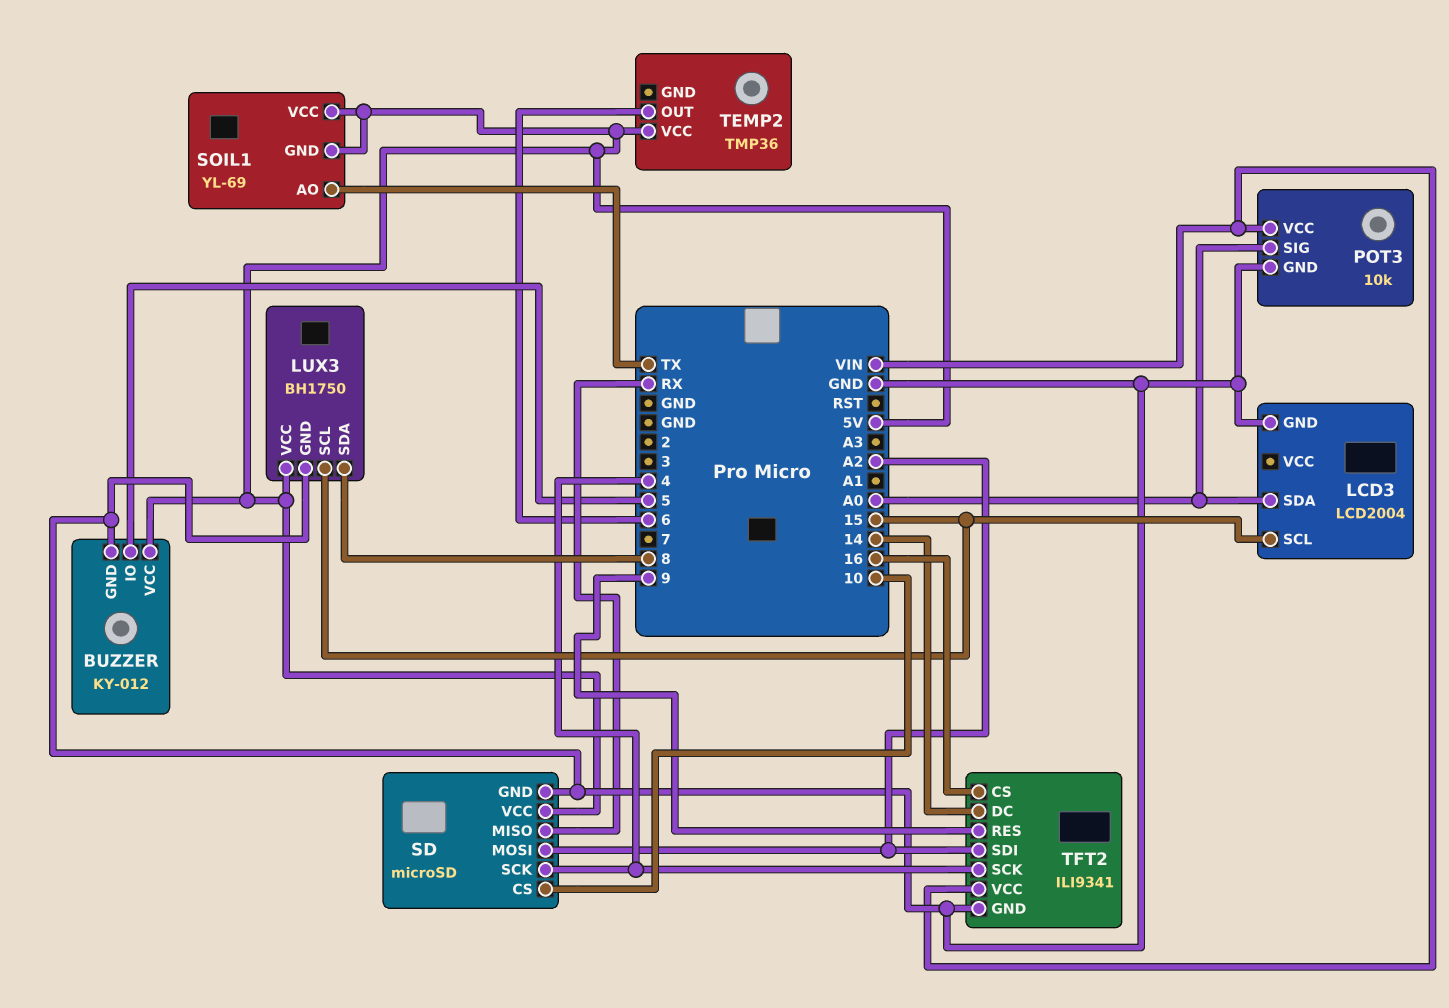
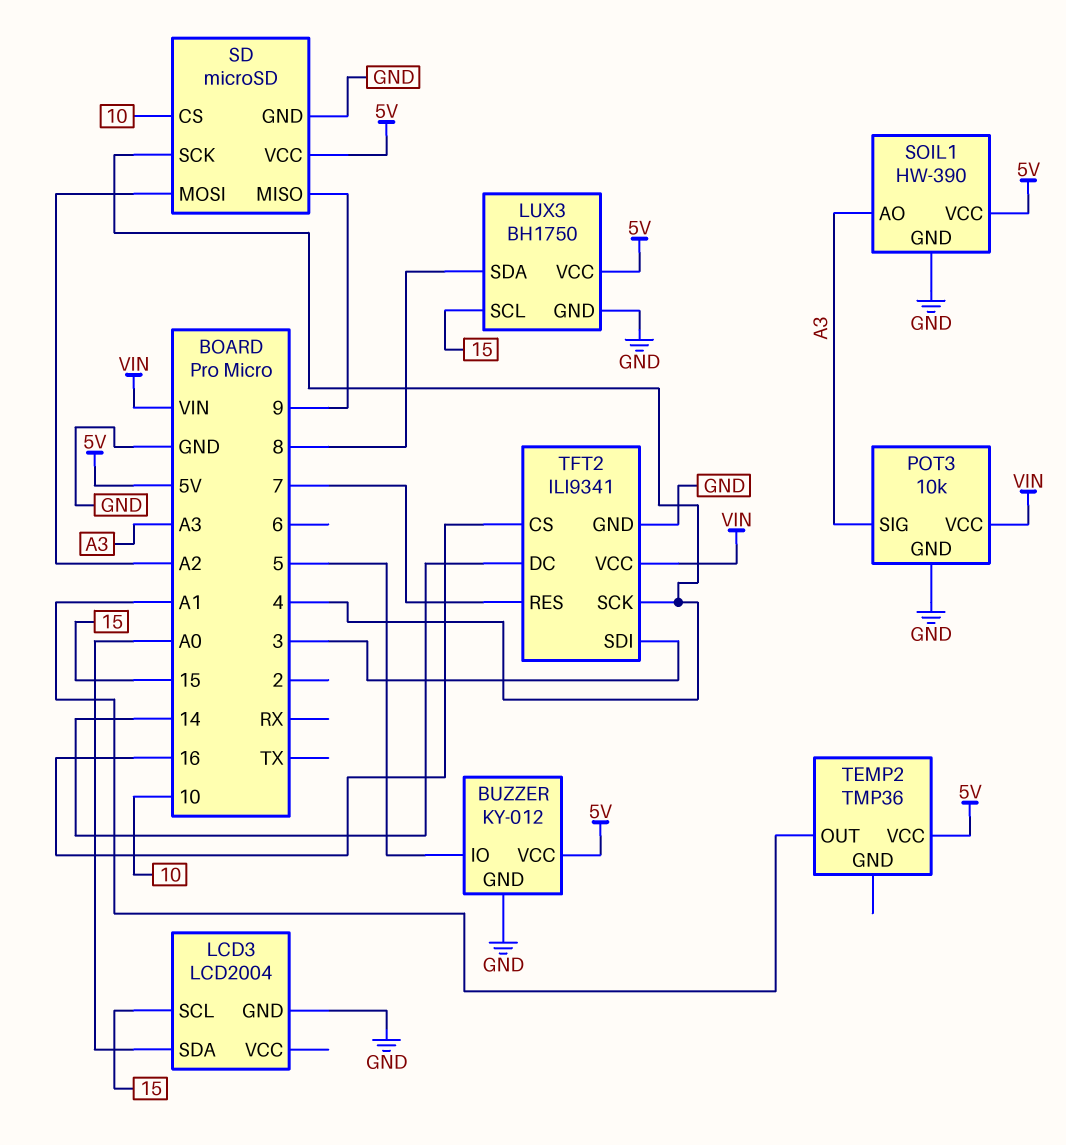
POT3 pin SIG: A0 -> A3
SD pin MISO: RX -> 9
SOIL1: YL-69 -> HW-390
SOIL1 pin AO: TX -> A3
SOIL1 pin GND: 5V -> GND
TEMP2 pin OUT: 6 -> A1
TFT2 pin RES: 9 -> 7
TFT2 pin SDI: A2 -> 3

